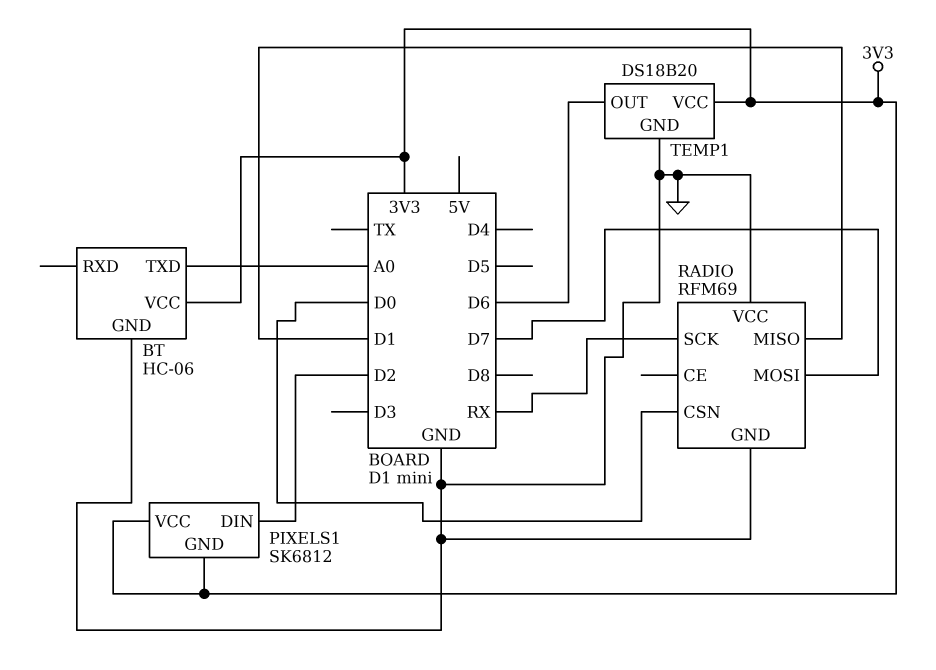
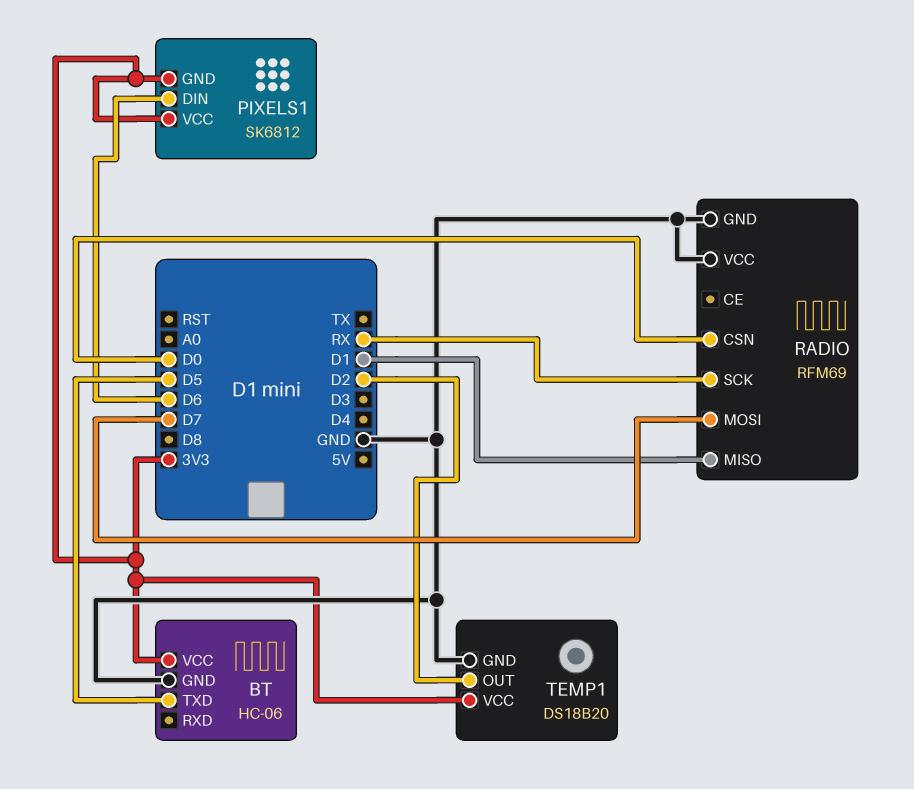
BT pin TXD: A0 -> D5
PIXELS1 pin DIN: D2 -> D6
TEMP1 pin OUT: D6 -> D2

